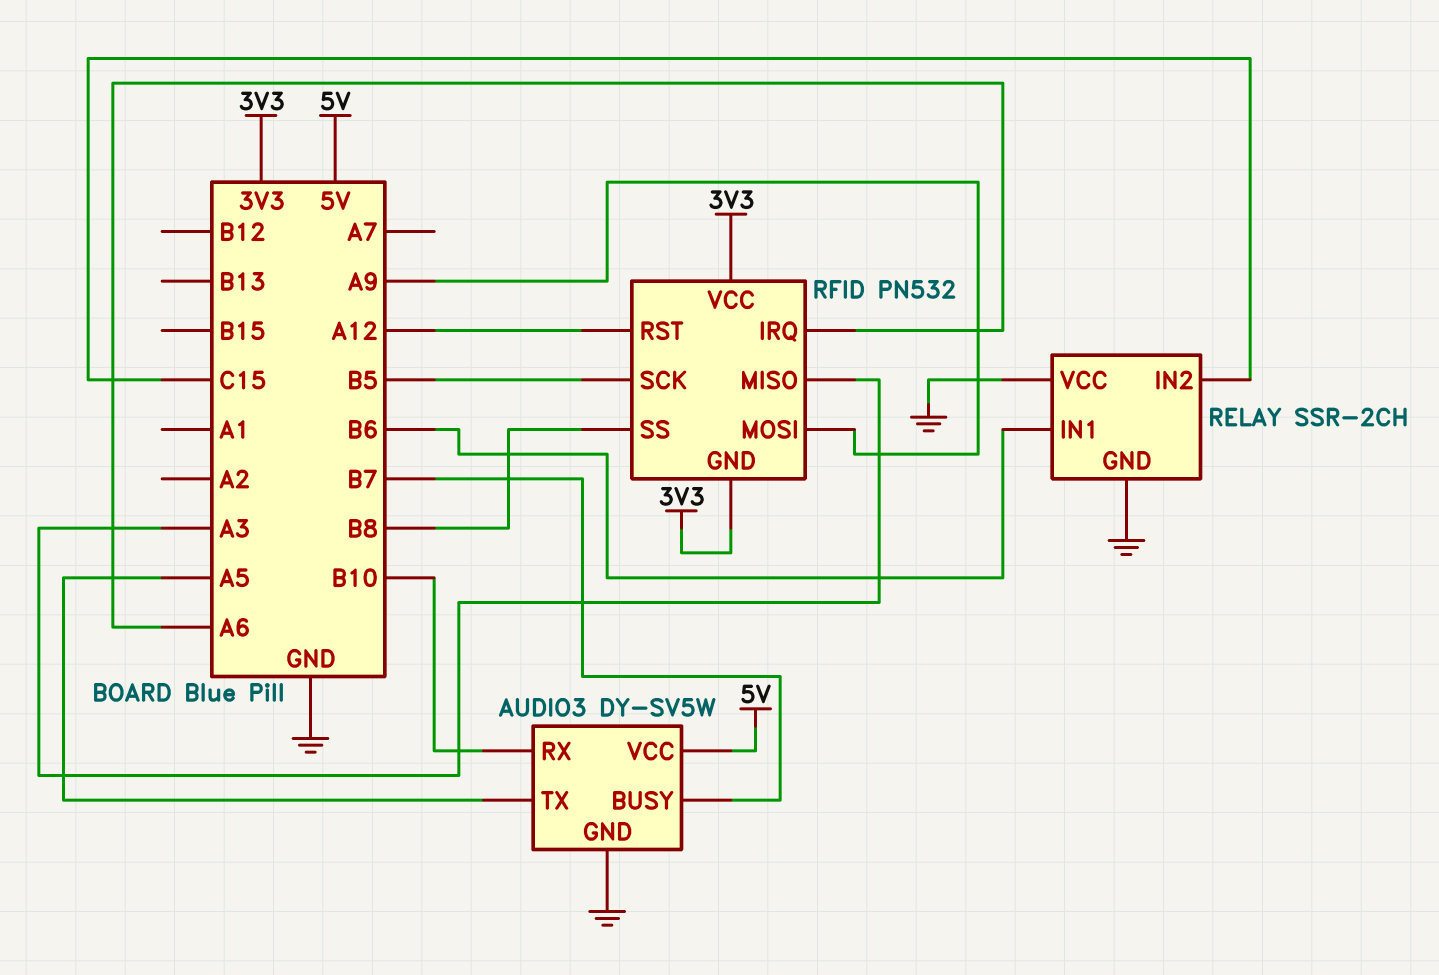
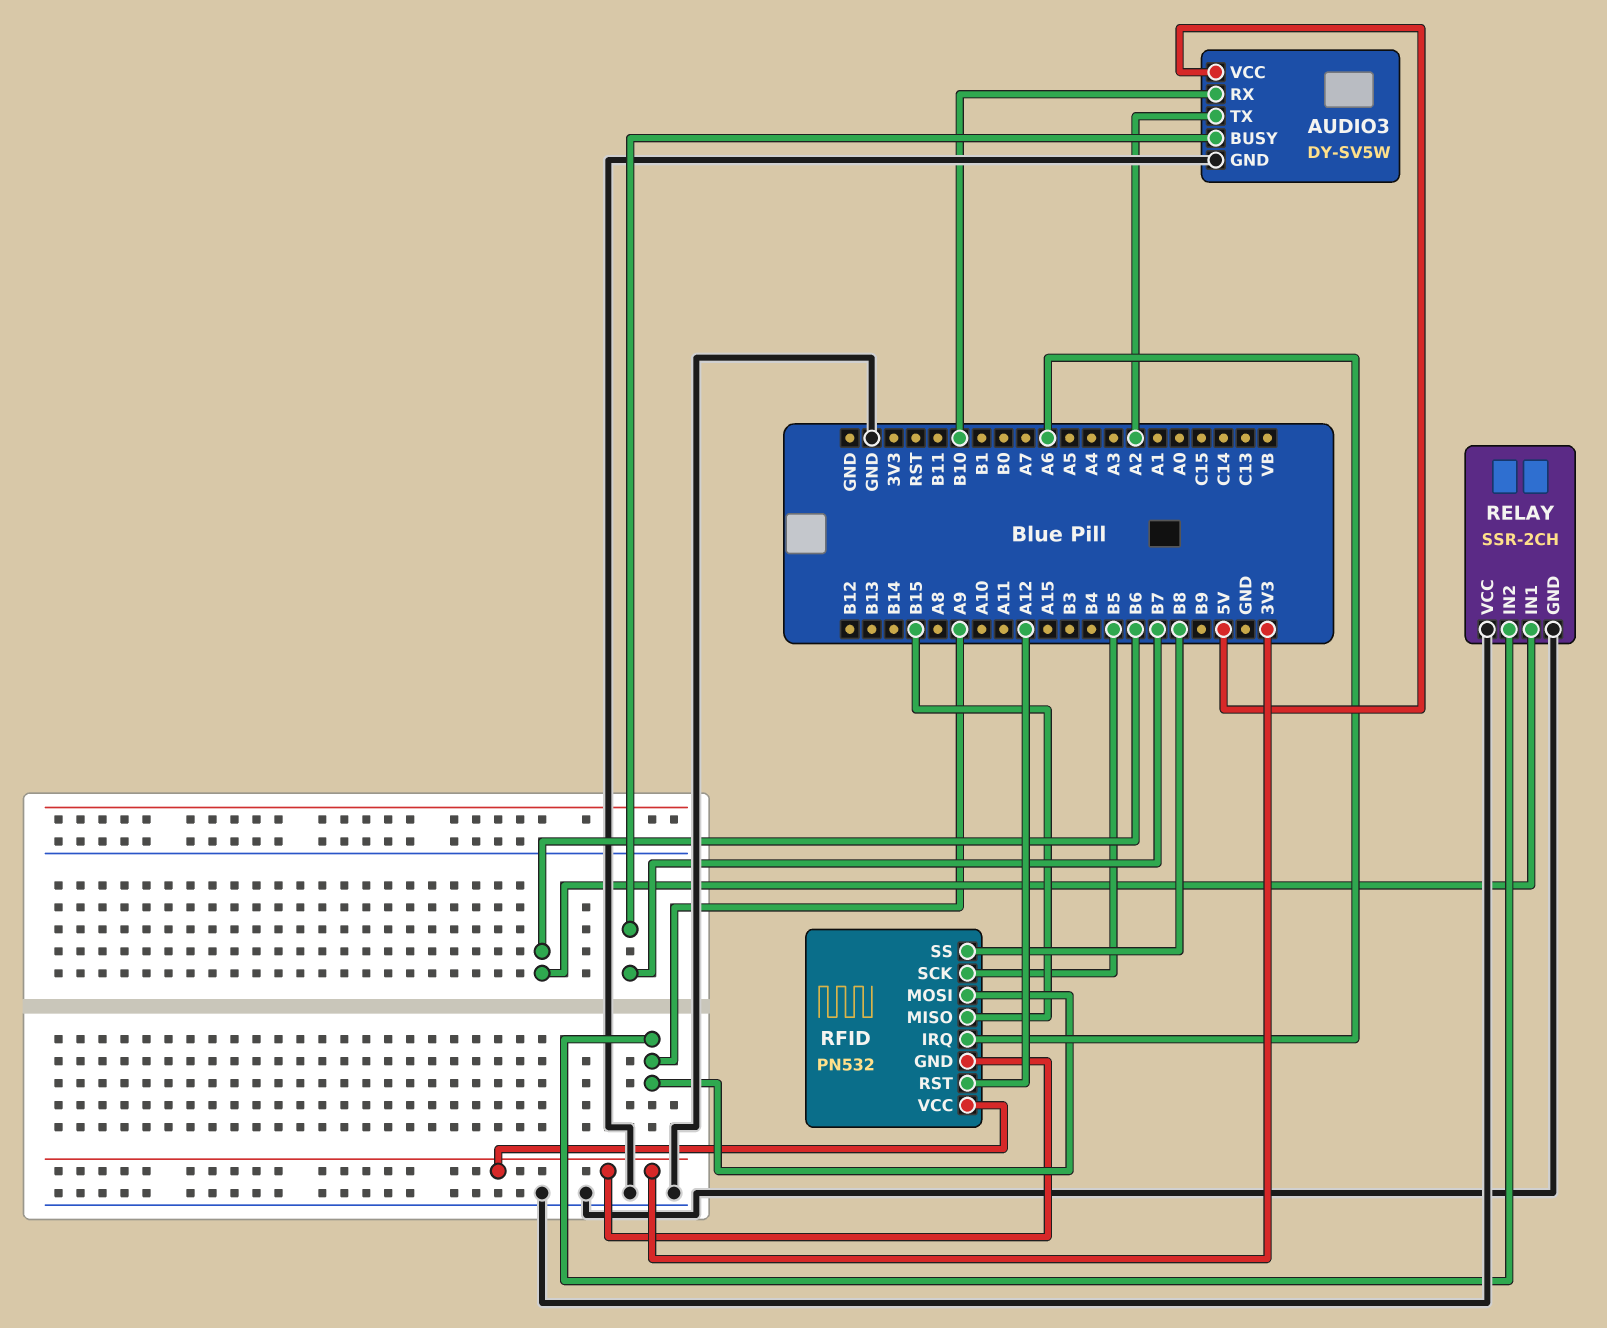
AUDIO3 pin TX: A5 -> A2
RELAY pin IN2: C15 -> A9
RFID pin MISO: A3 -> B15

